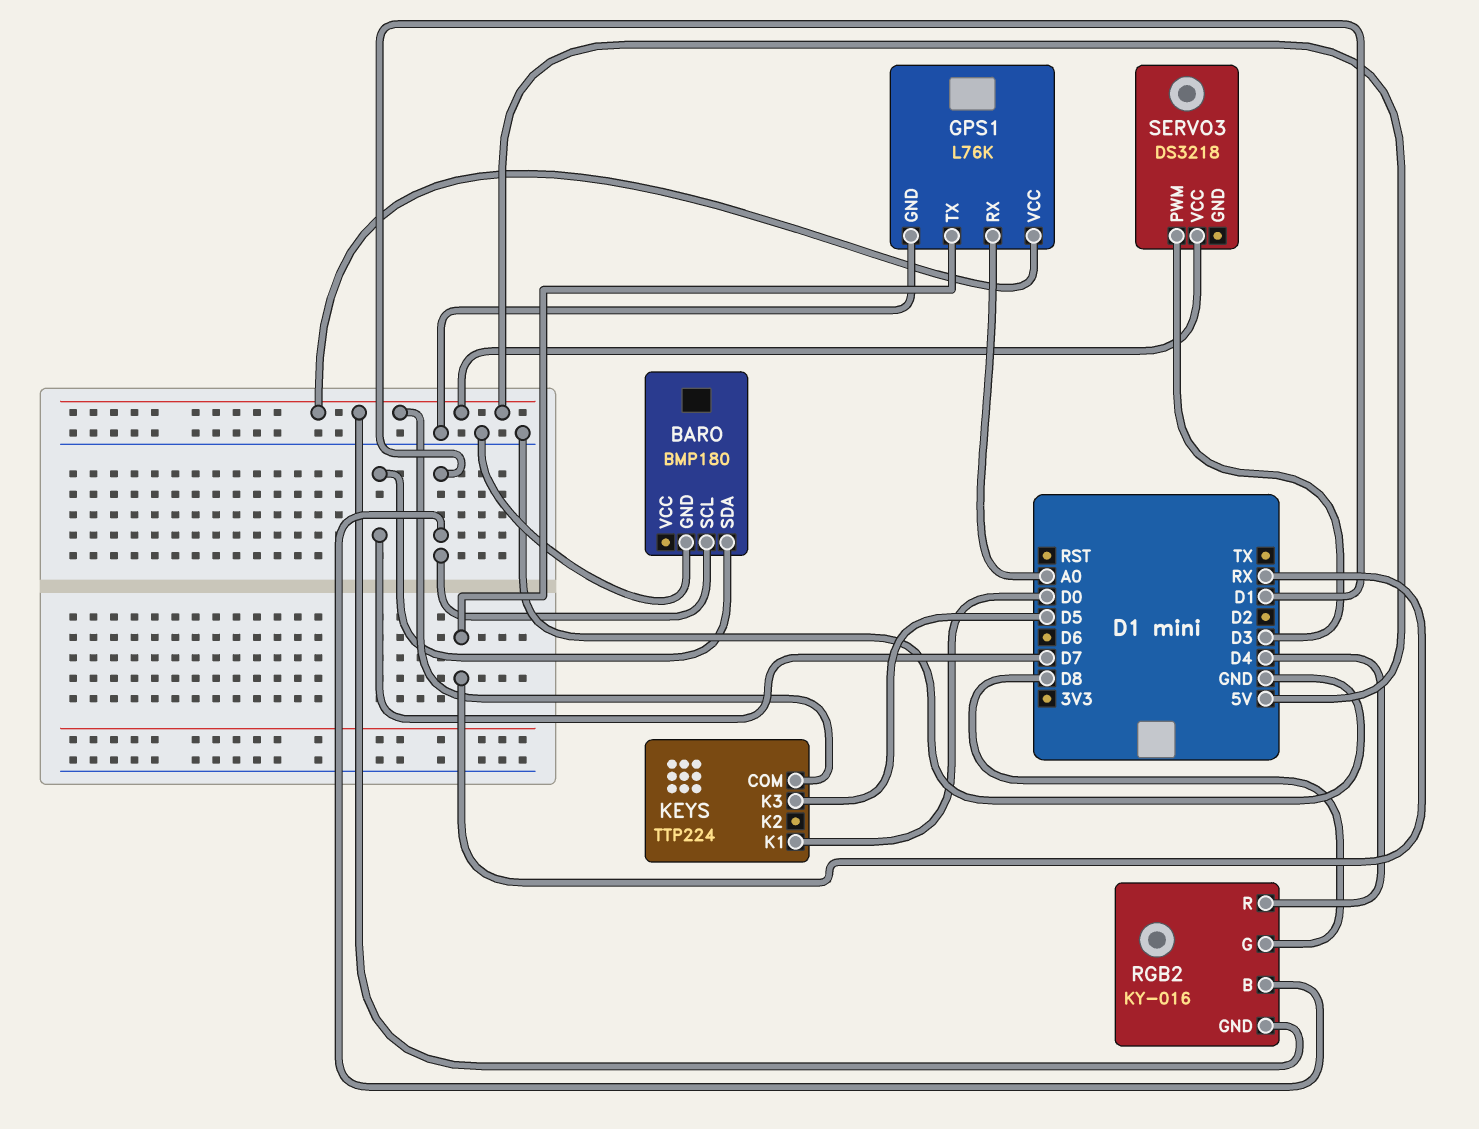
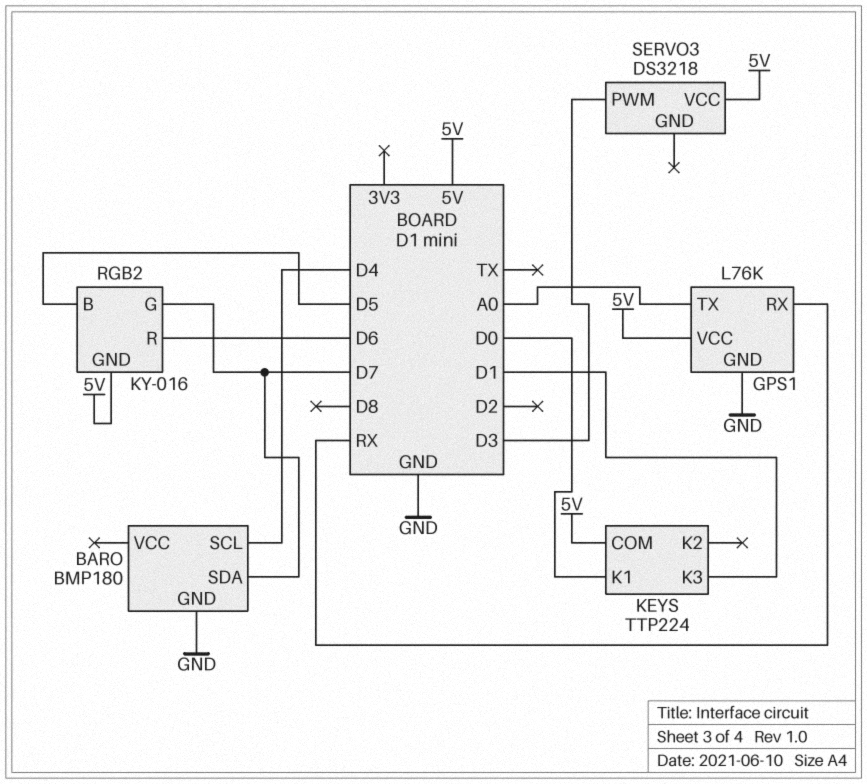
BARO pin SCL: D1 -> D4
GPS1 pin RX: A0 -> RX
GPS1 pin TX: RX -> A0
KEYS pin K3: D5 -> D1
RGB2 pin B: D1 -> D5
RGB2 pin G: D8 -> D7
RGB2 pin R: D4 -> D6

